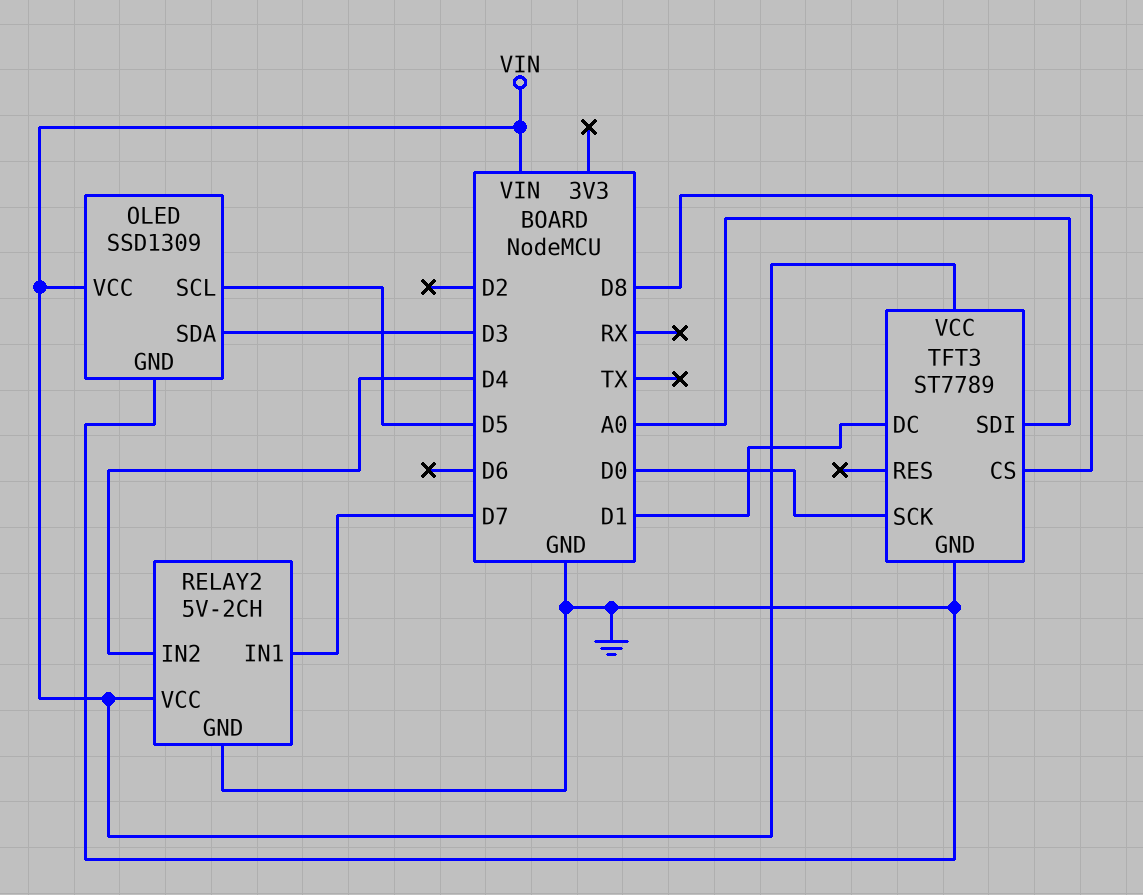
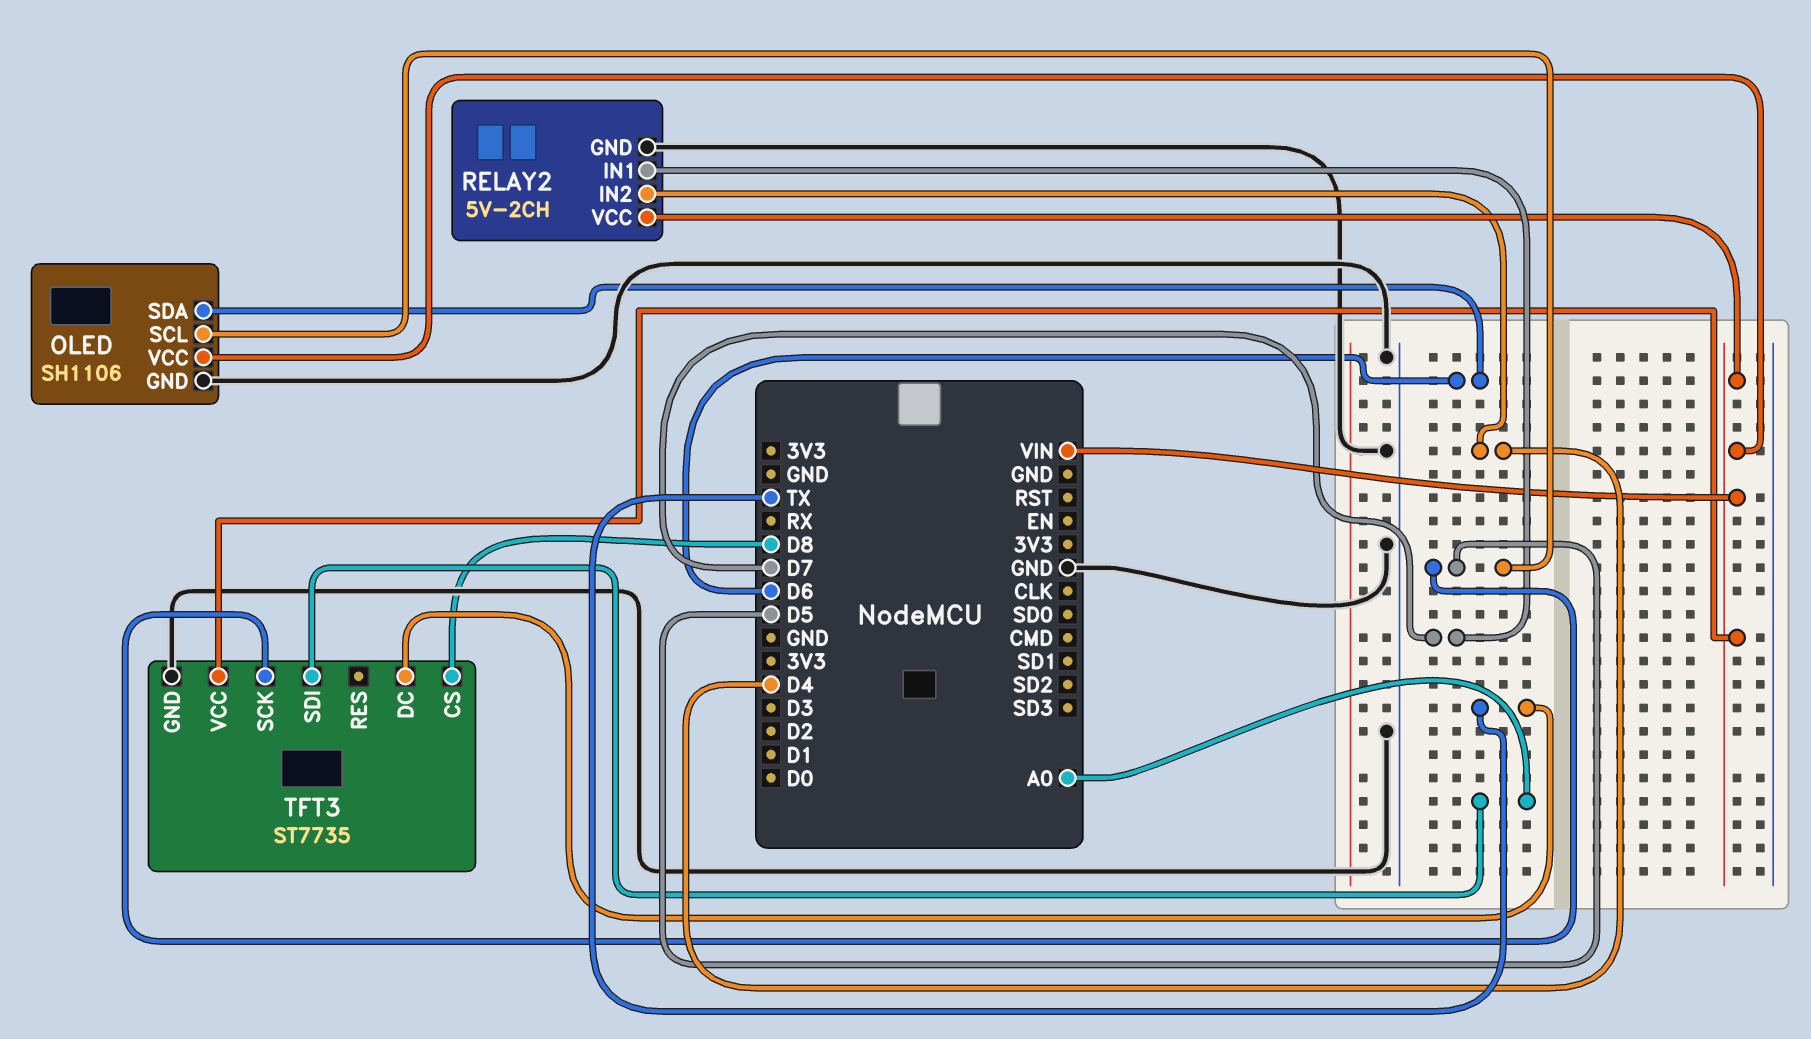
OLED: SSD1309 -> SH1106
OLED pin SDA: D3 -> D6
TFT3: ST7789 -> ST7735
TFT3 pin DC: D1 -> TX
TFT3 pin SCK: D0 -> D5

